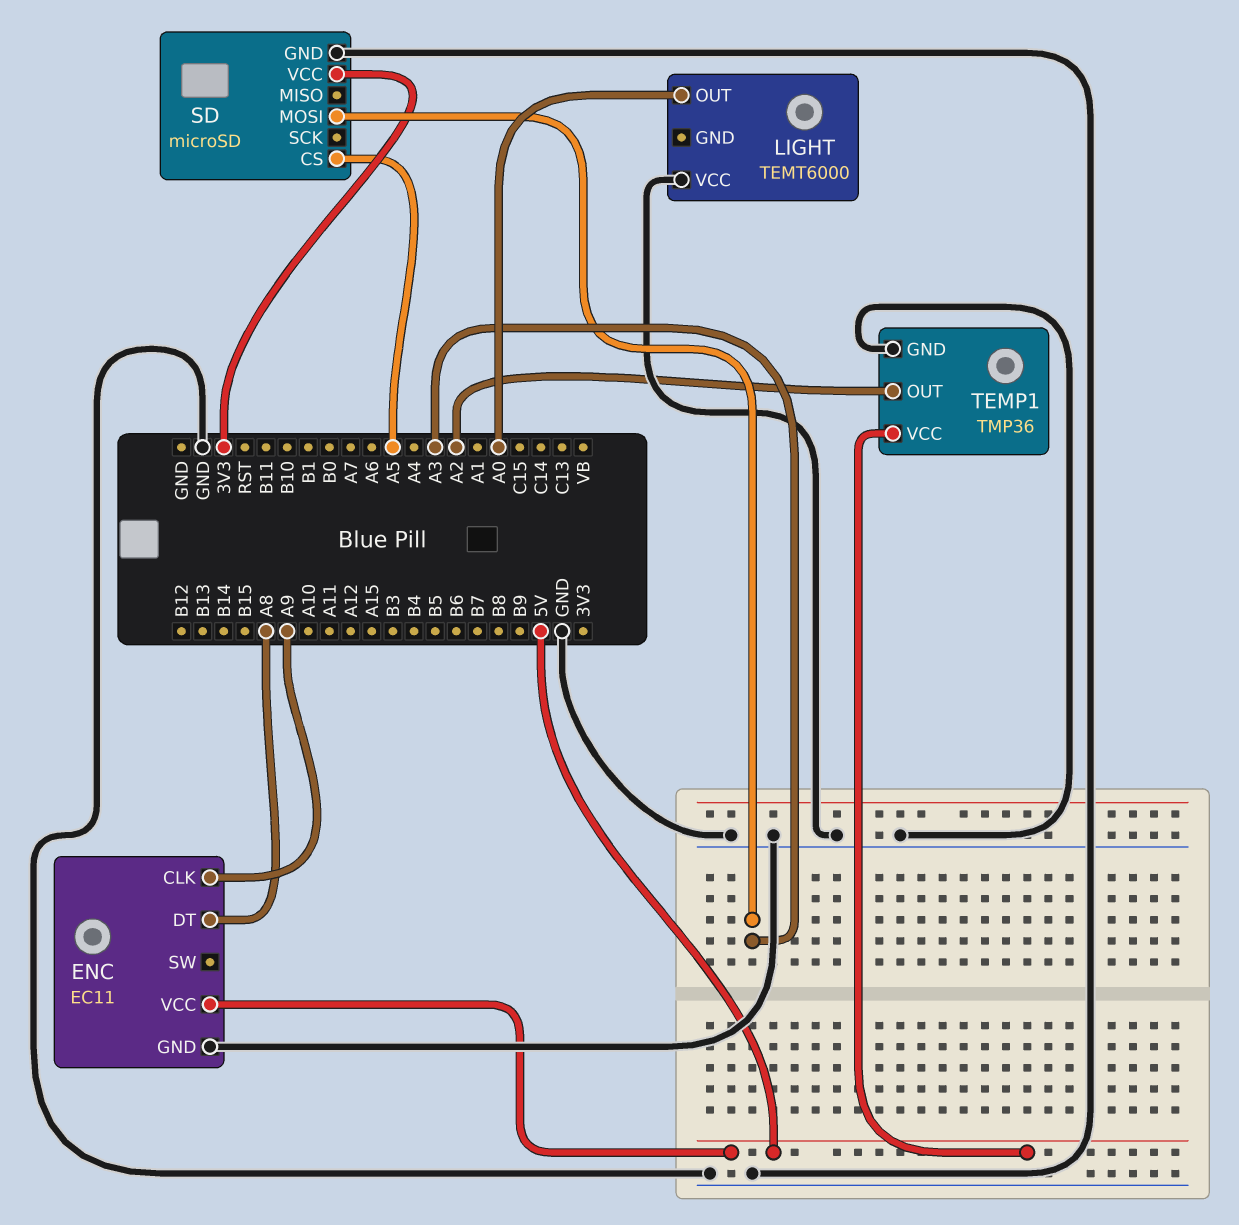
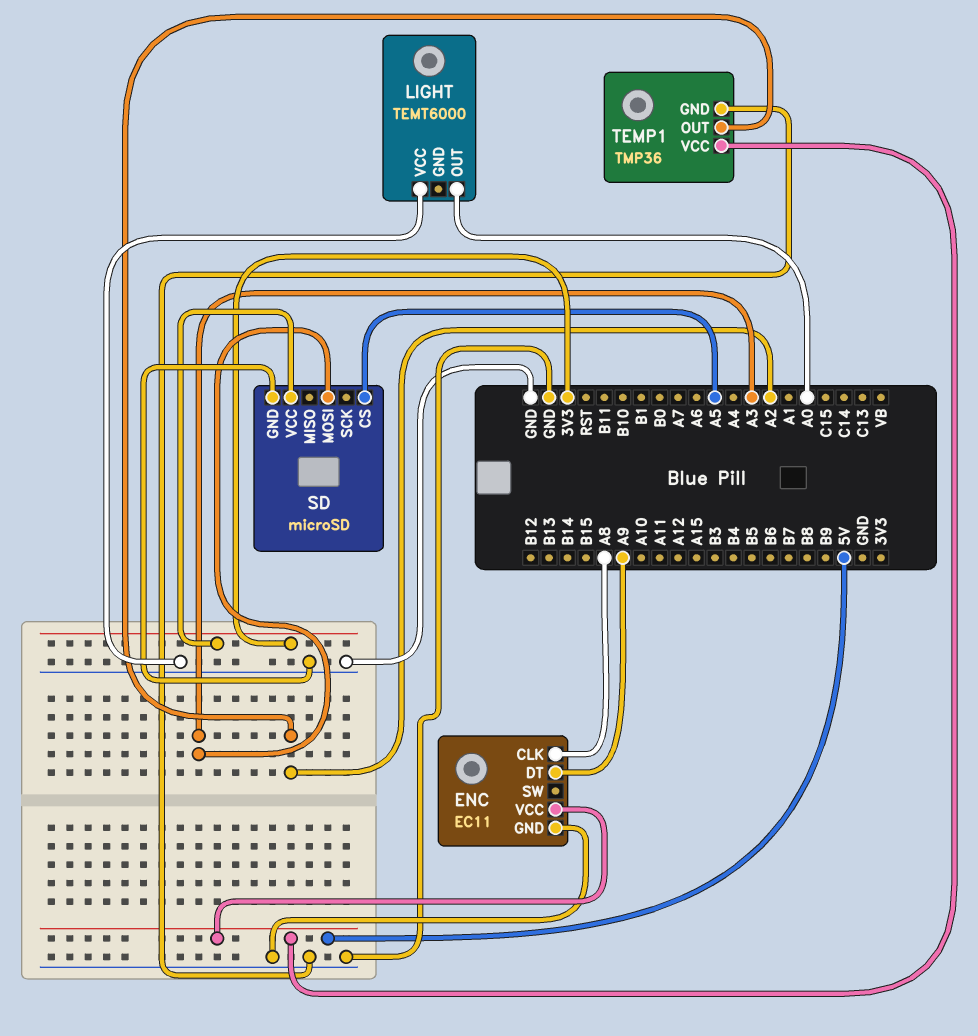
ENC pin CLK: A9 -> A8
ENC pin DT: A8 -> A9

